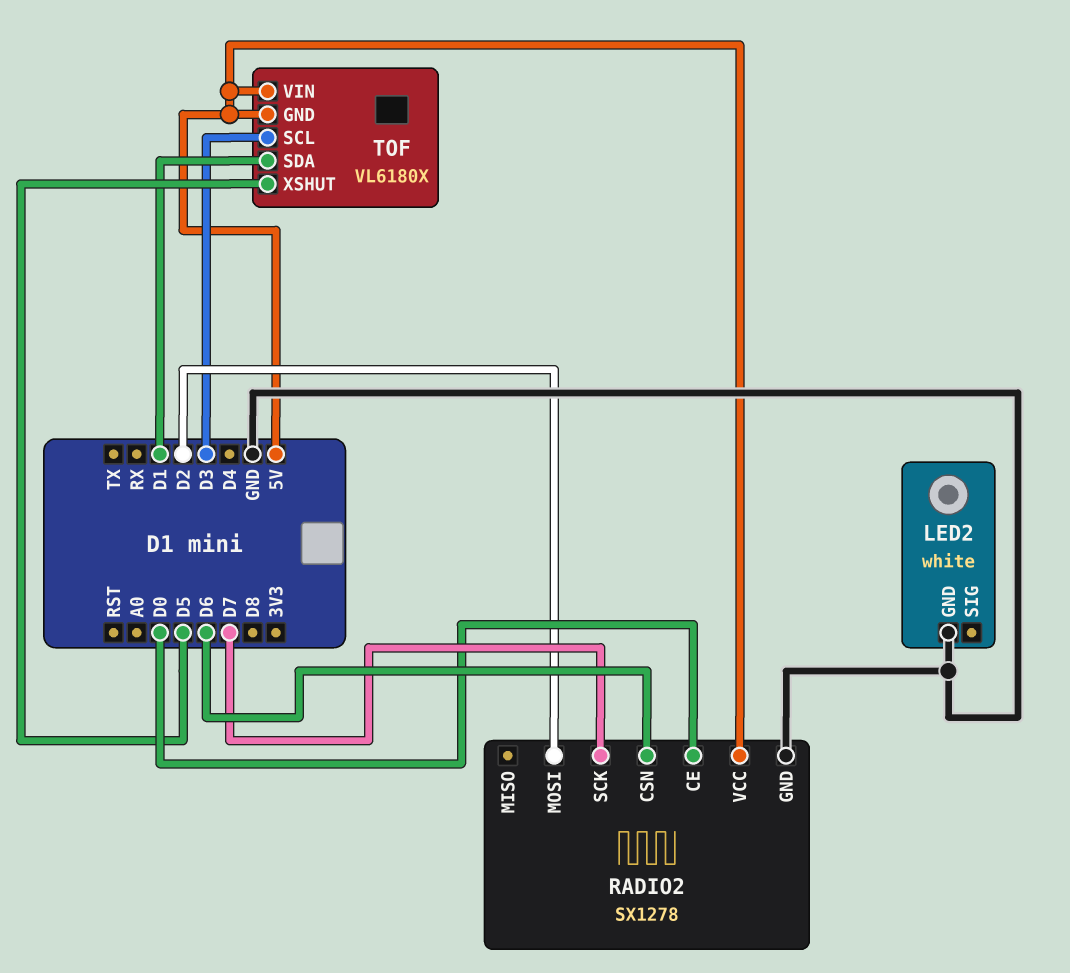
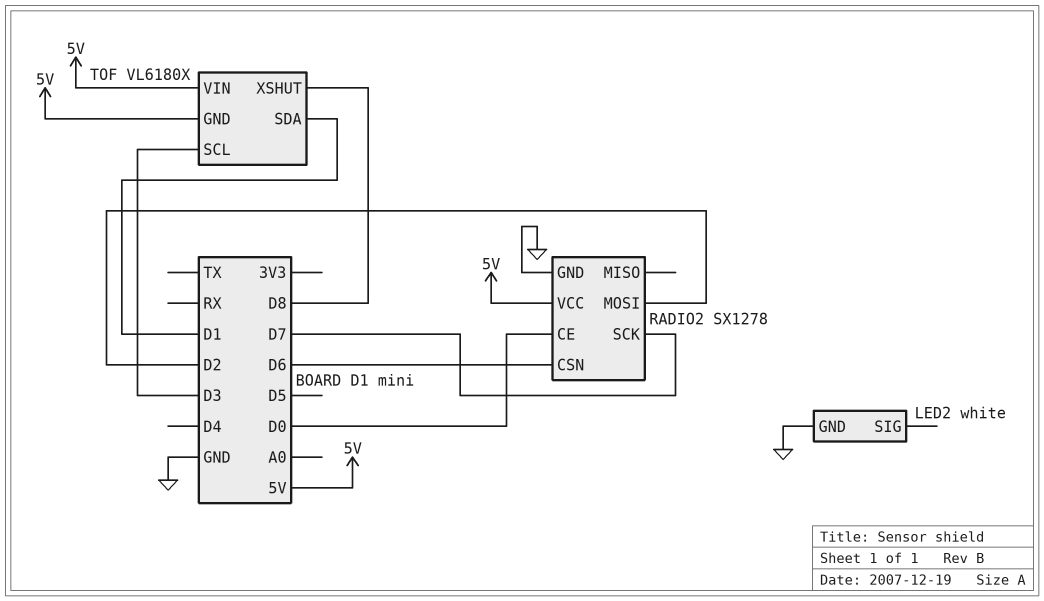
TOF pin XSHUT: D5 -> D8

